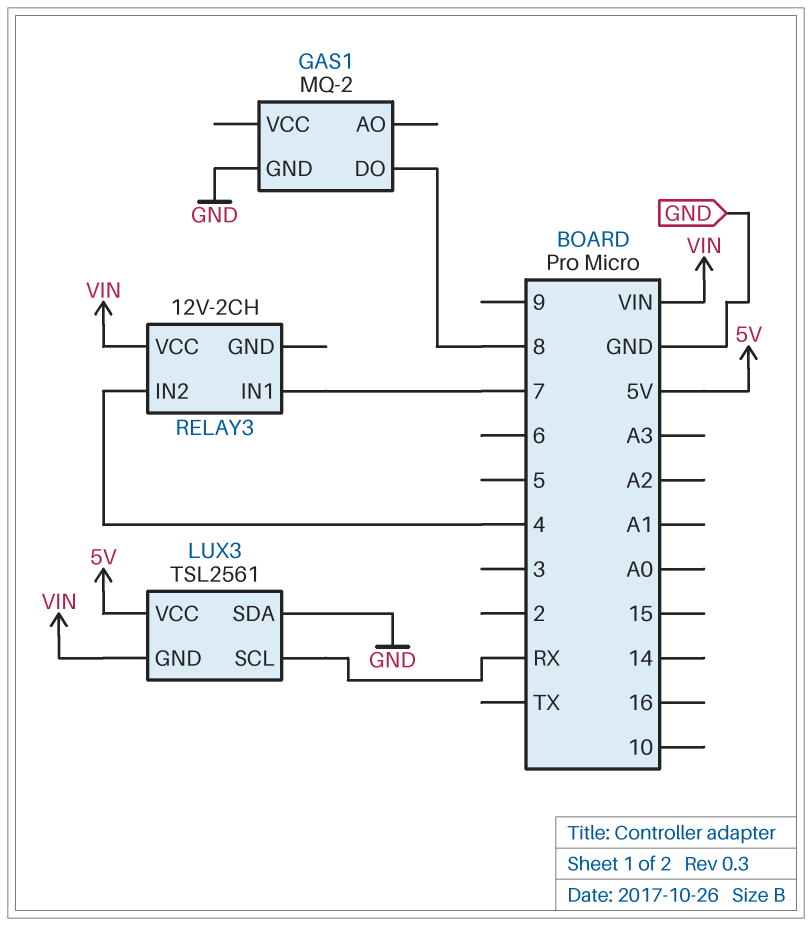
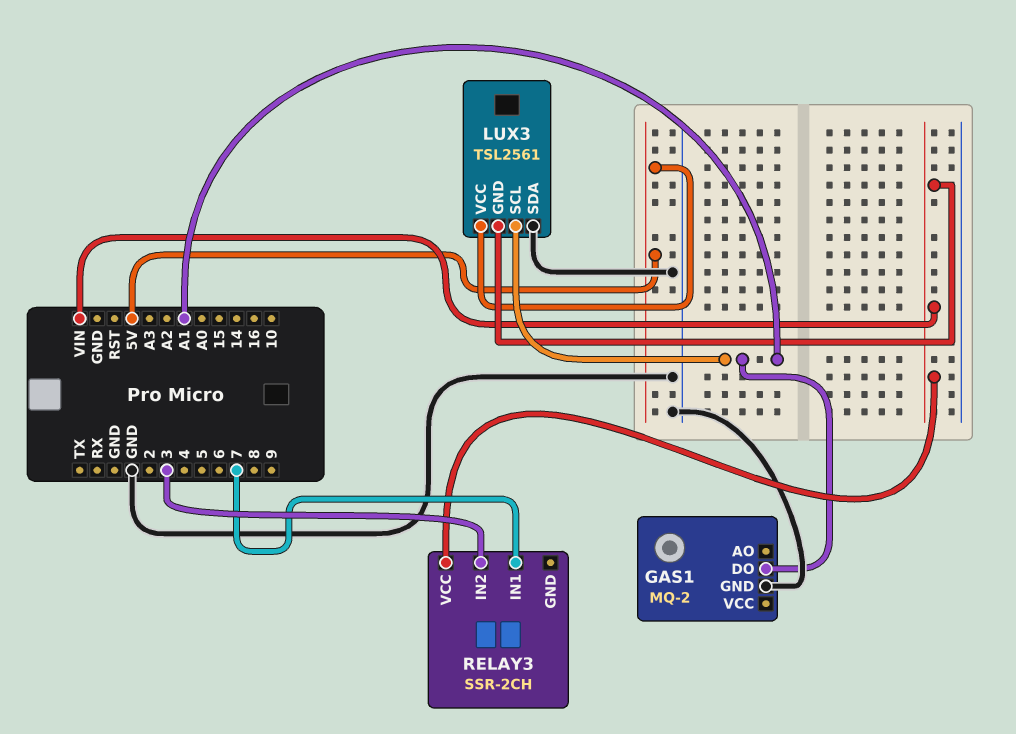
GAS1 pin DO: 8 -> A1
LUX3 pin SCL: RX -> A1
RELAY3: 12V-2CH -> SSR-2CH
RELAY3 pin IN2: 4 -> 3

